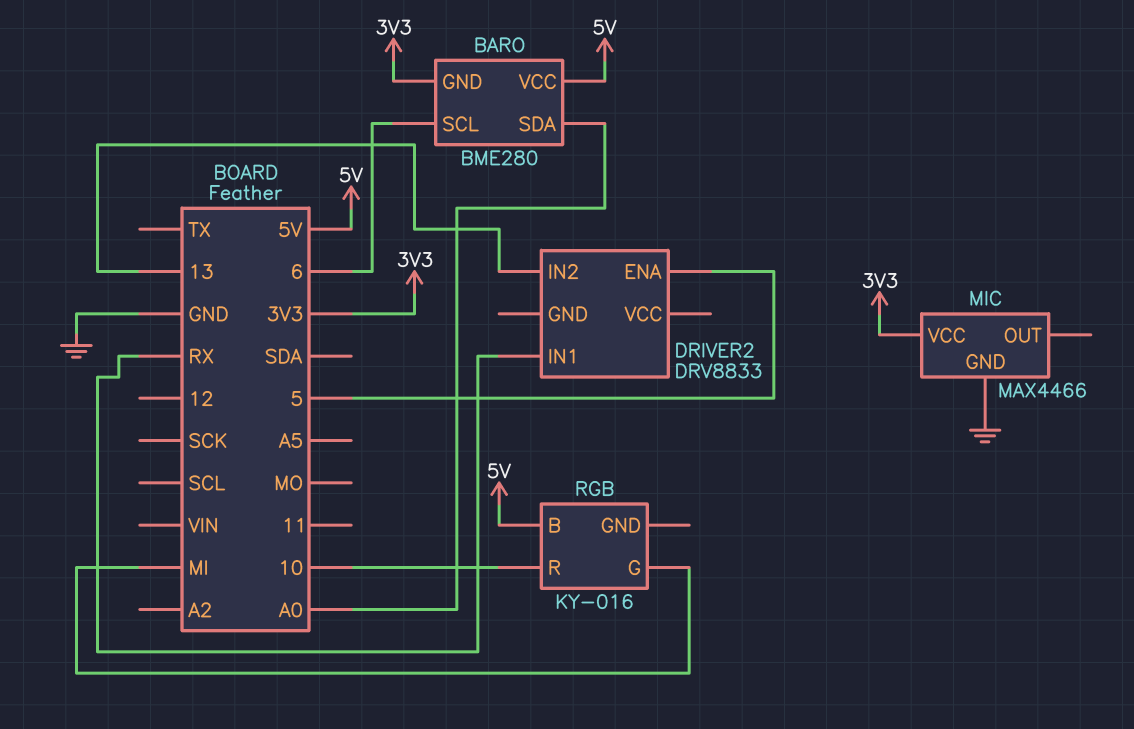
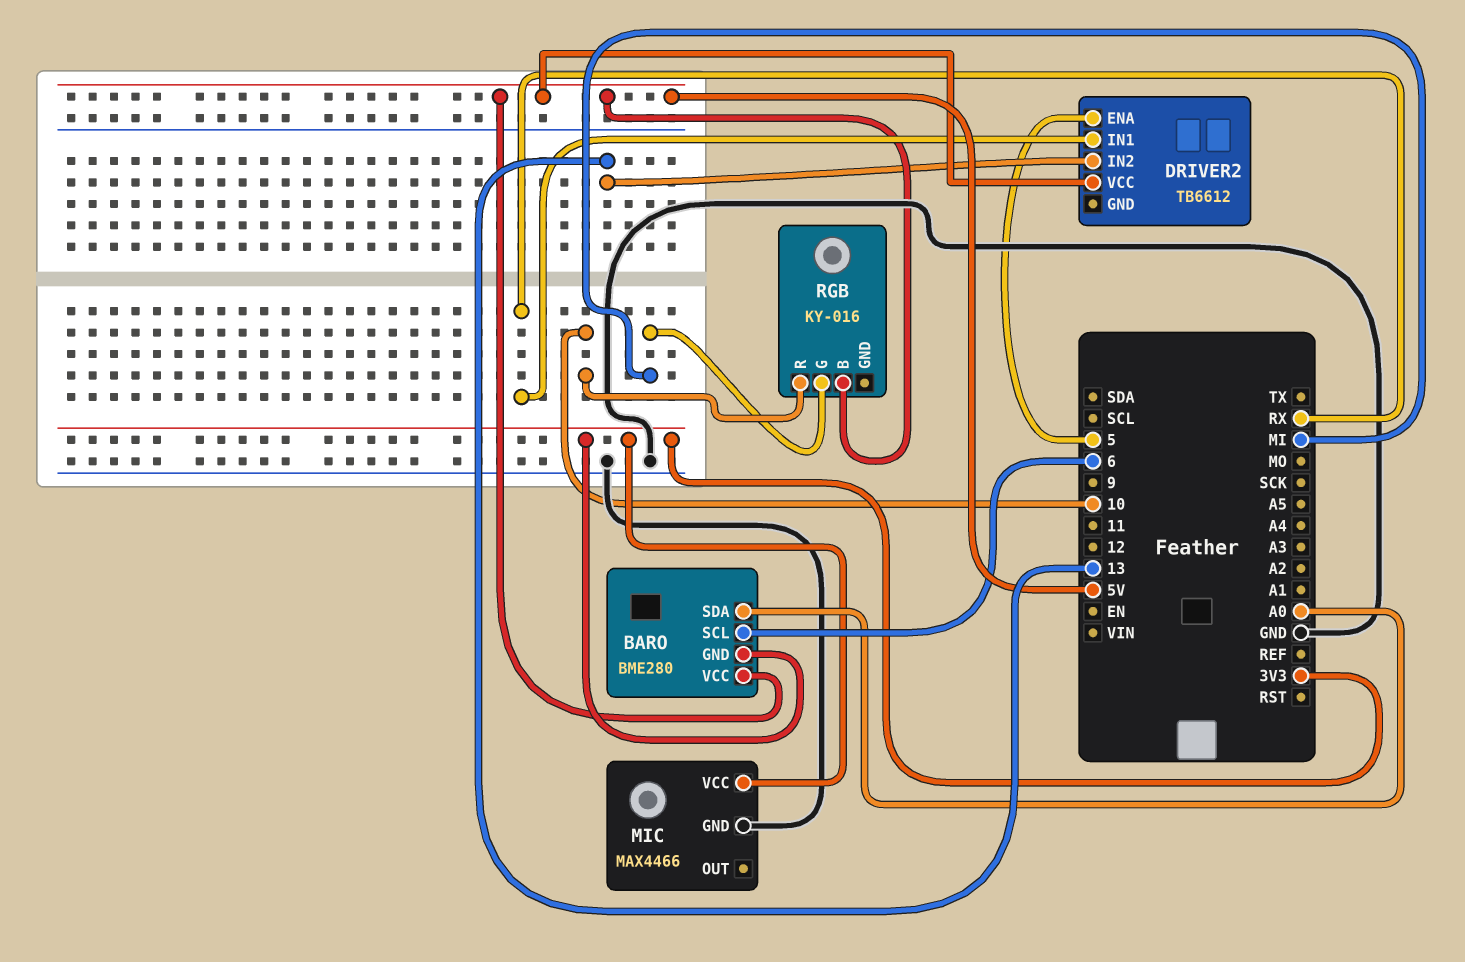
DRIVER2: DRV8833 -> TB6612
DRIVER2 pin VCC: none -> 5V

